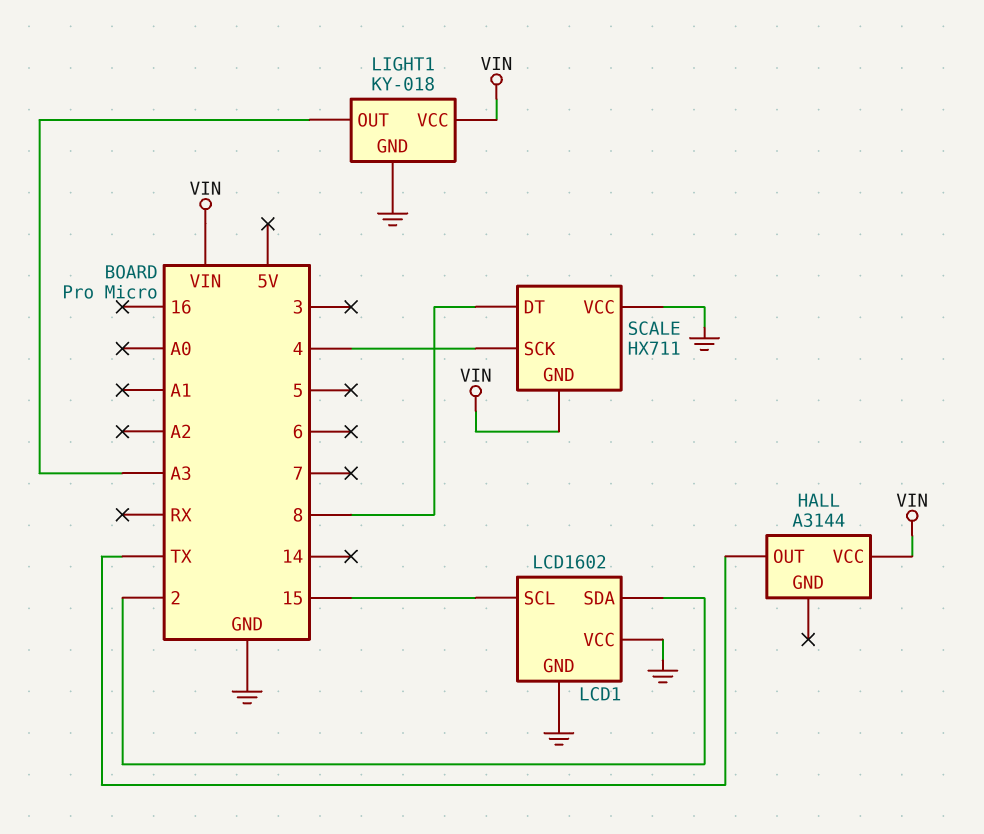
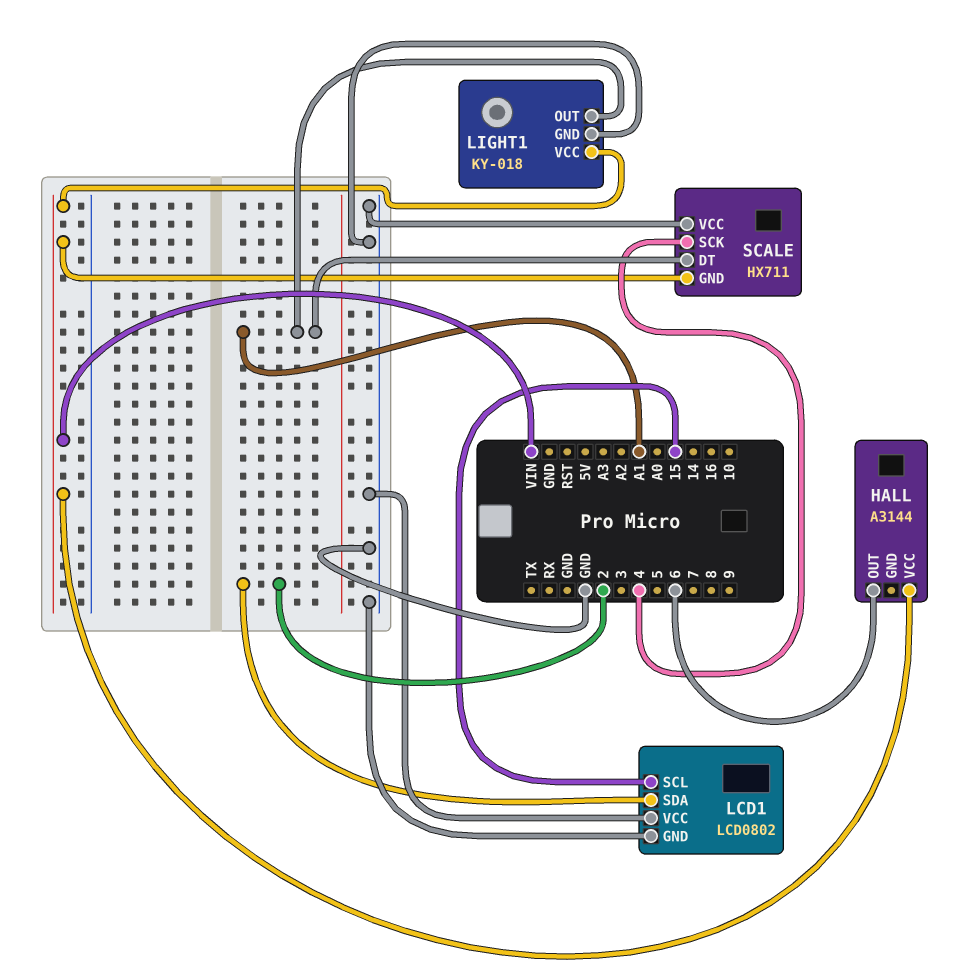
HALL pin OUT: TX -> 6
LCD1: LCD1602 -> LCD0802
LIGHT1 pin OUT: A3 -> A1
SCALE pin DT: 8 -> A1

